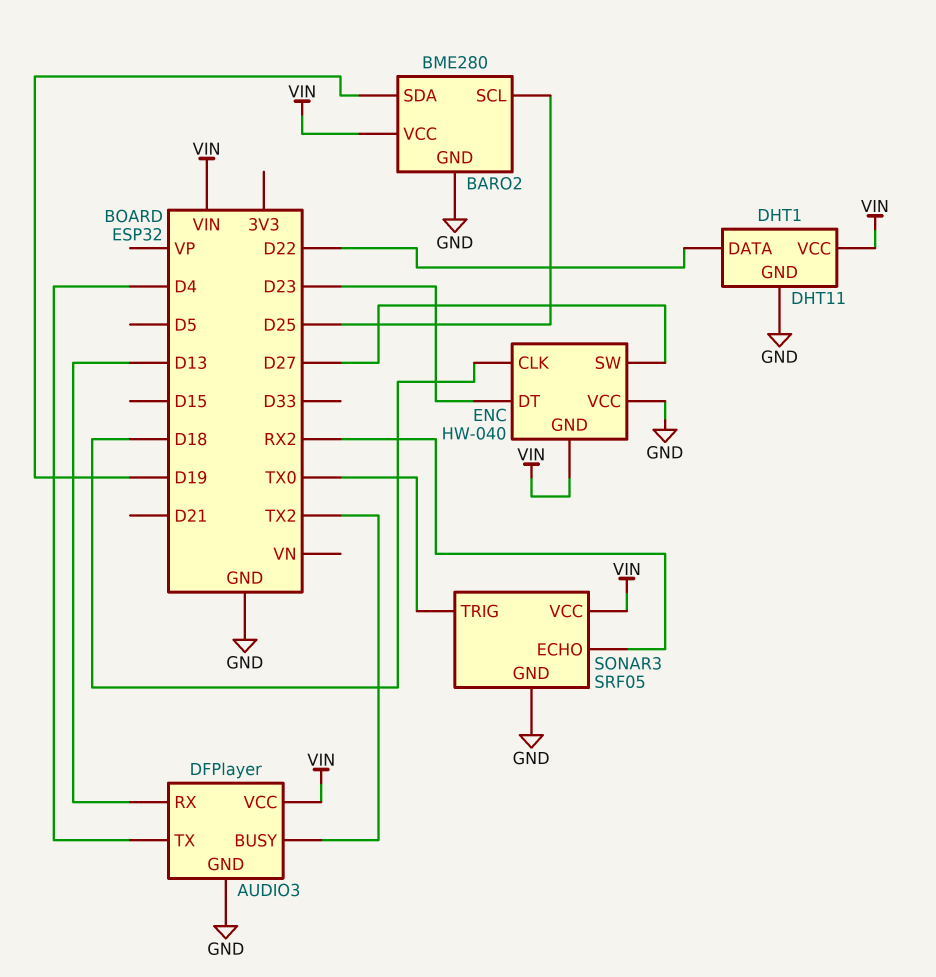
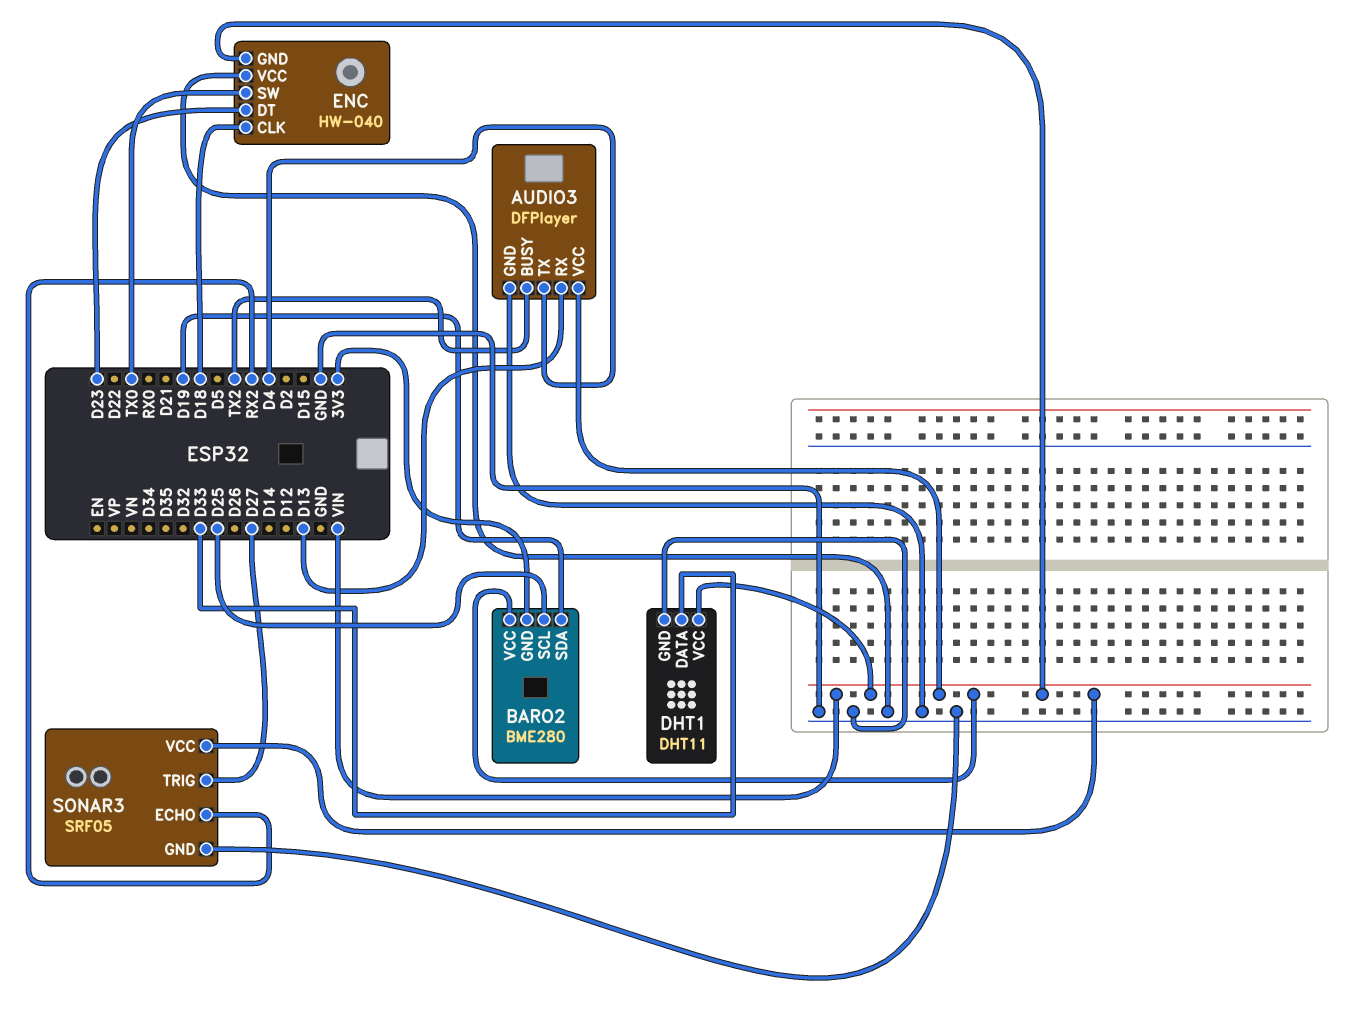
BARO2 pin GND: GND -> 3V3
DHT1 pin DATA: D22 -> D33
ENC pin SW: D27 -> TX0
SONAR3 pin TRIG: TX0 -> D27

